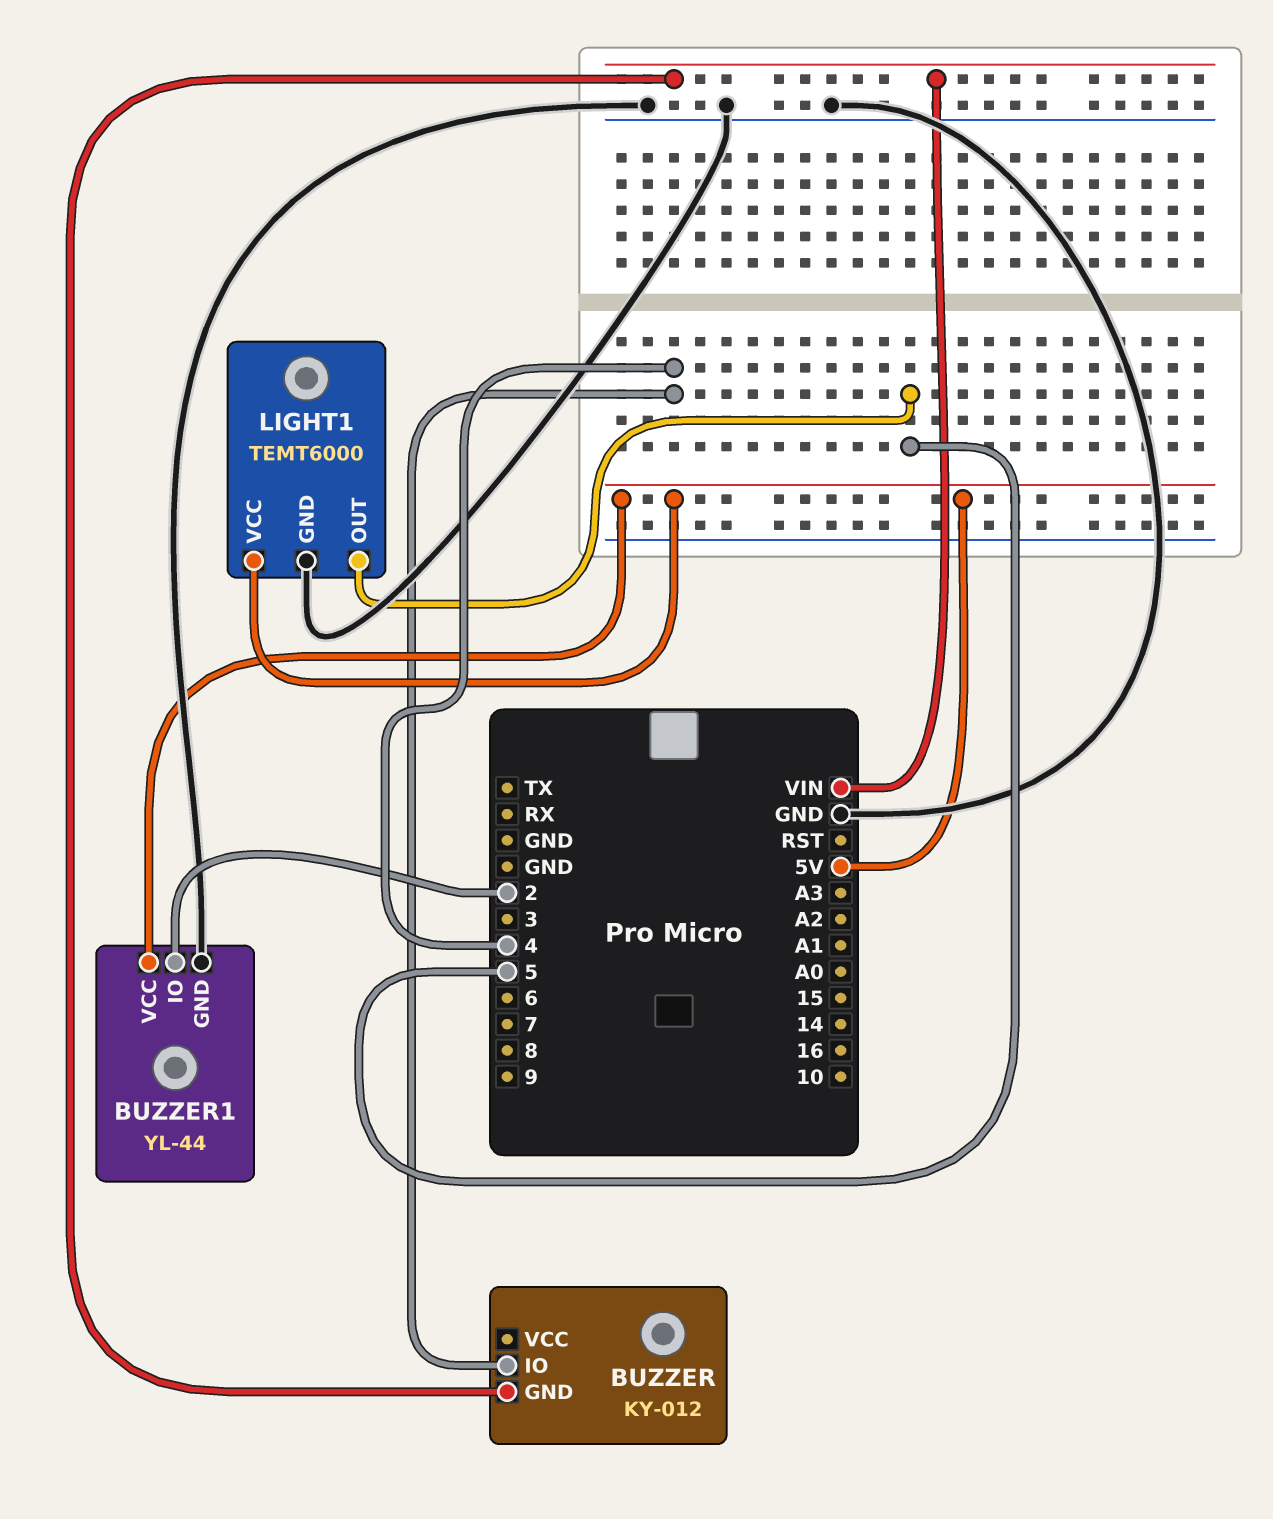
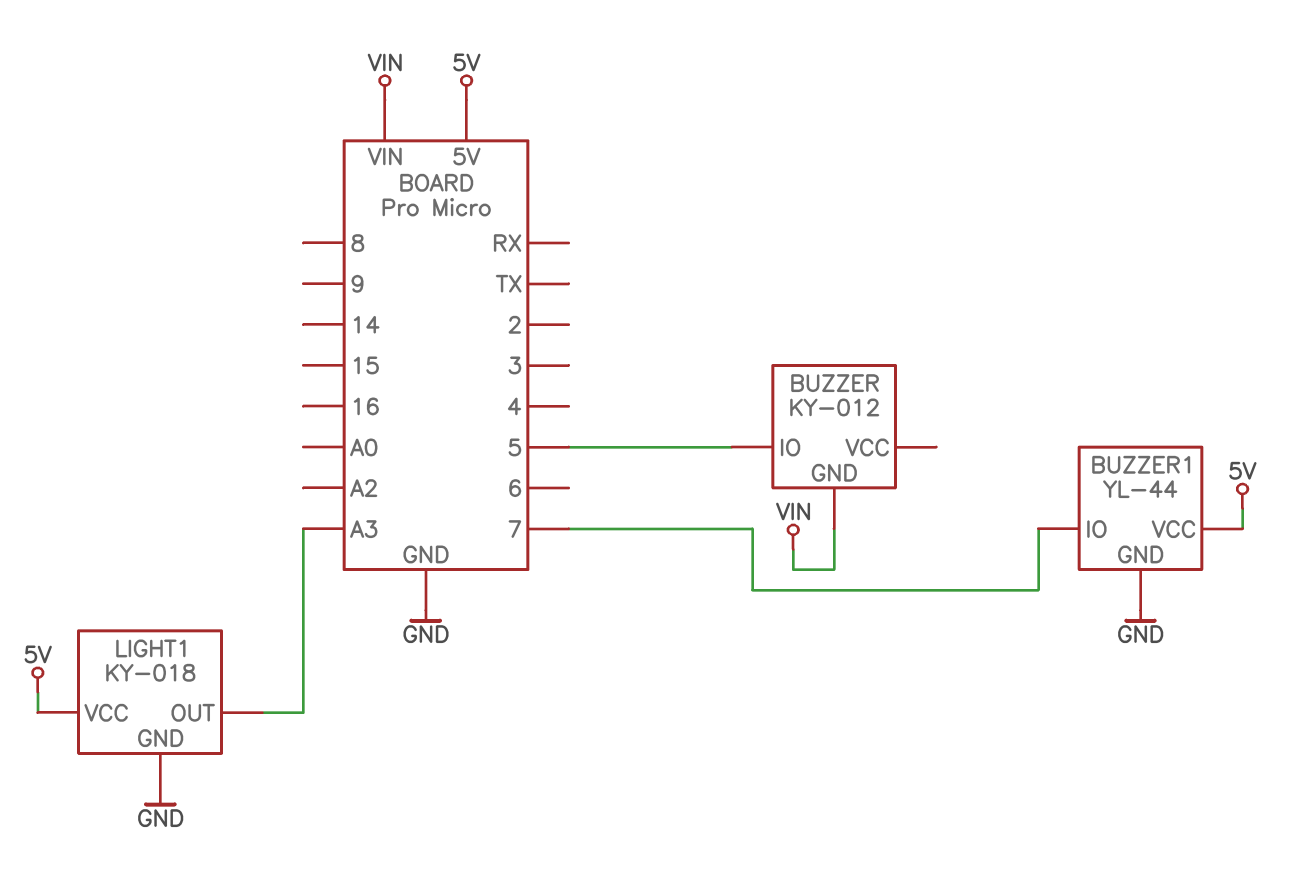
BUZZER pin IO: 4 -> 5
BUZZER1 pin IO: 2 -> 7
LIGHT1: TEMT6000 -> KY-018
LIGHT1 pin OUT: 5 -> A3

